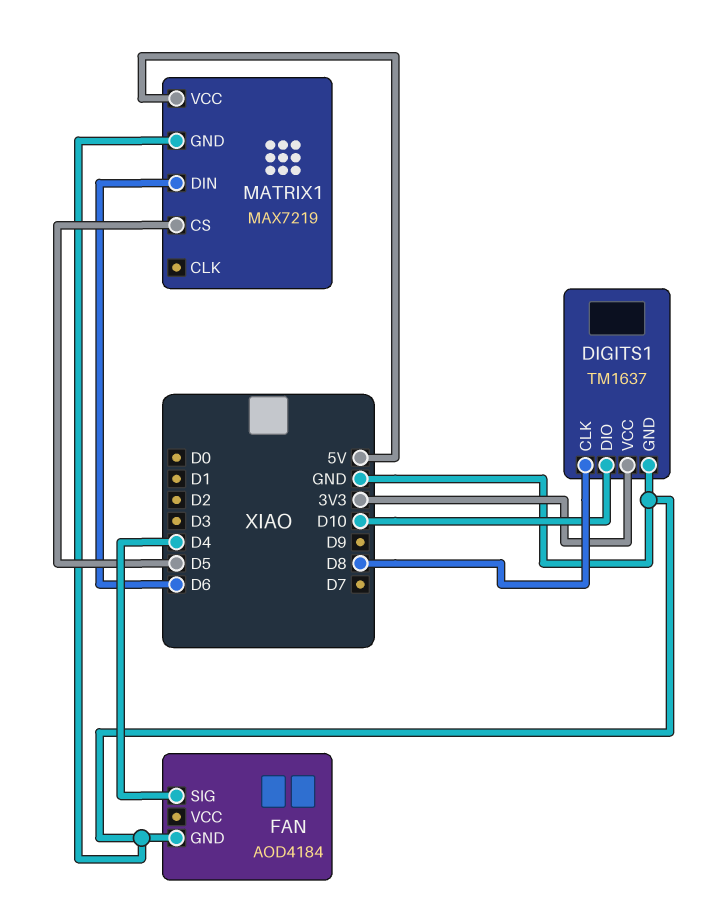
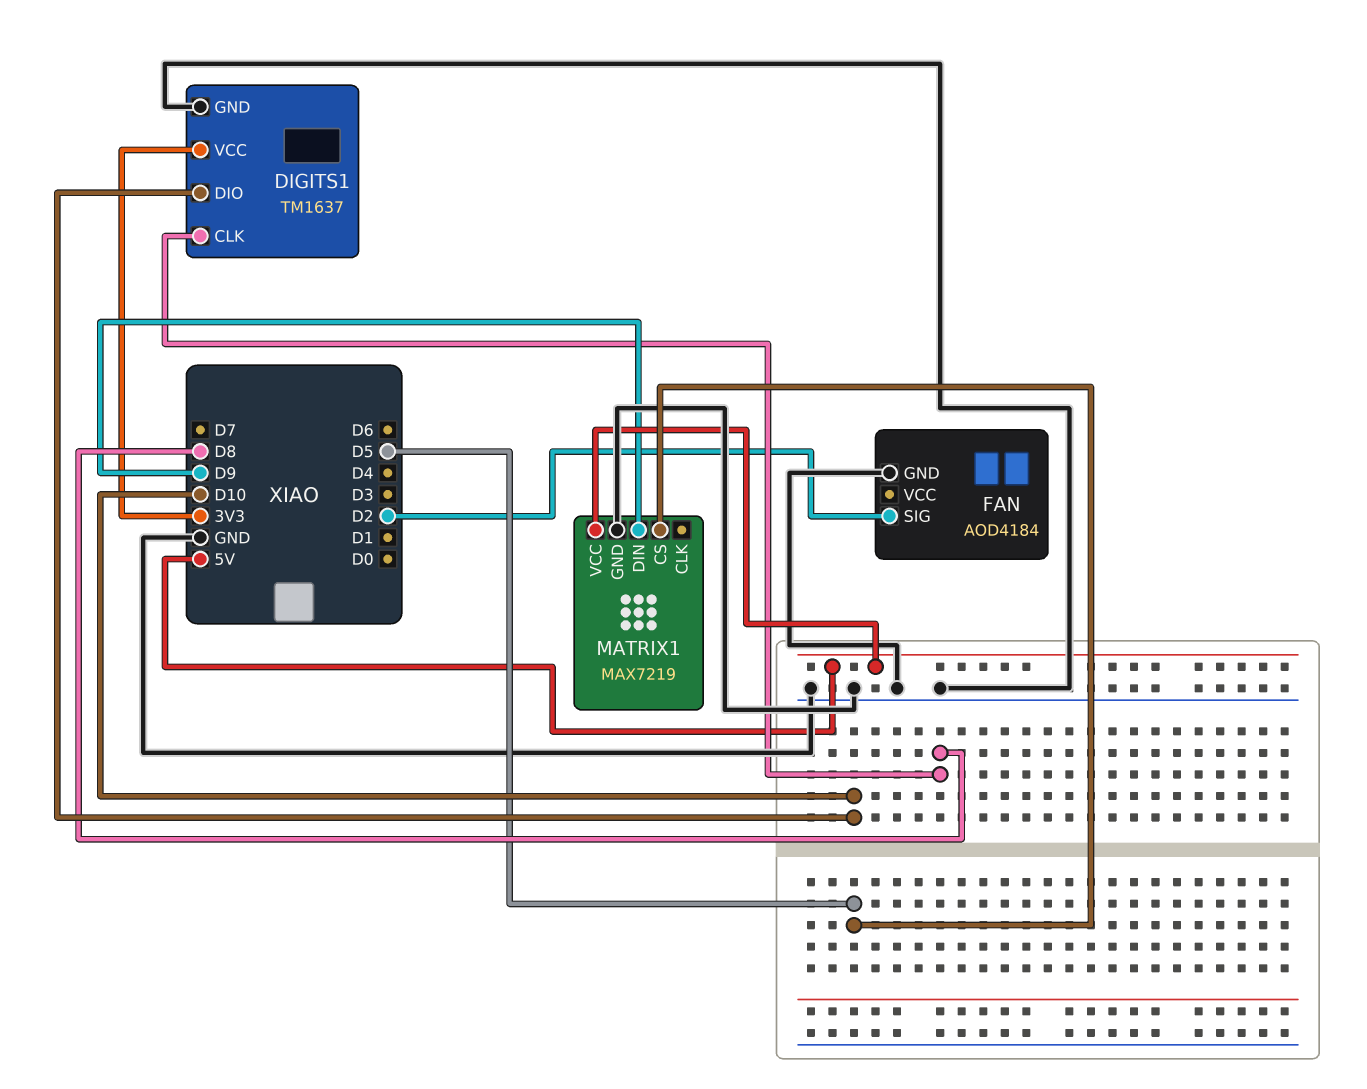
FAN pin SIG: D4 -> D2
MATRIX1 pin DIN: D6 -> D9

